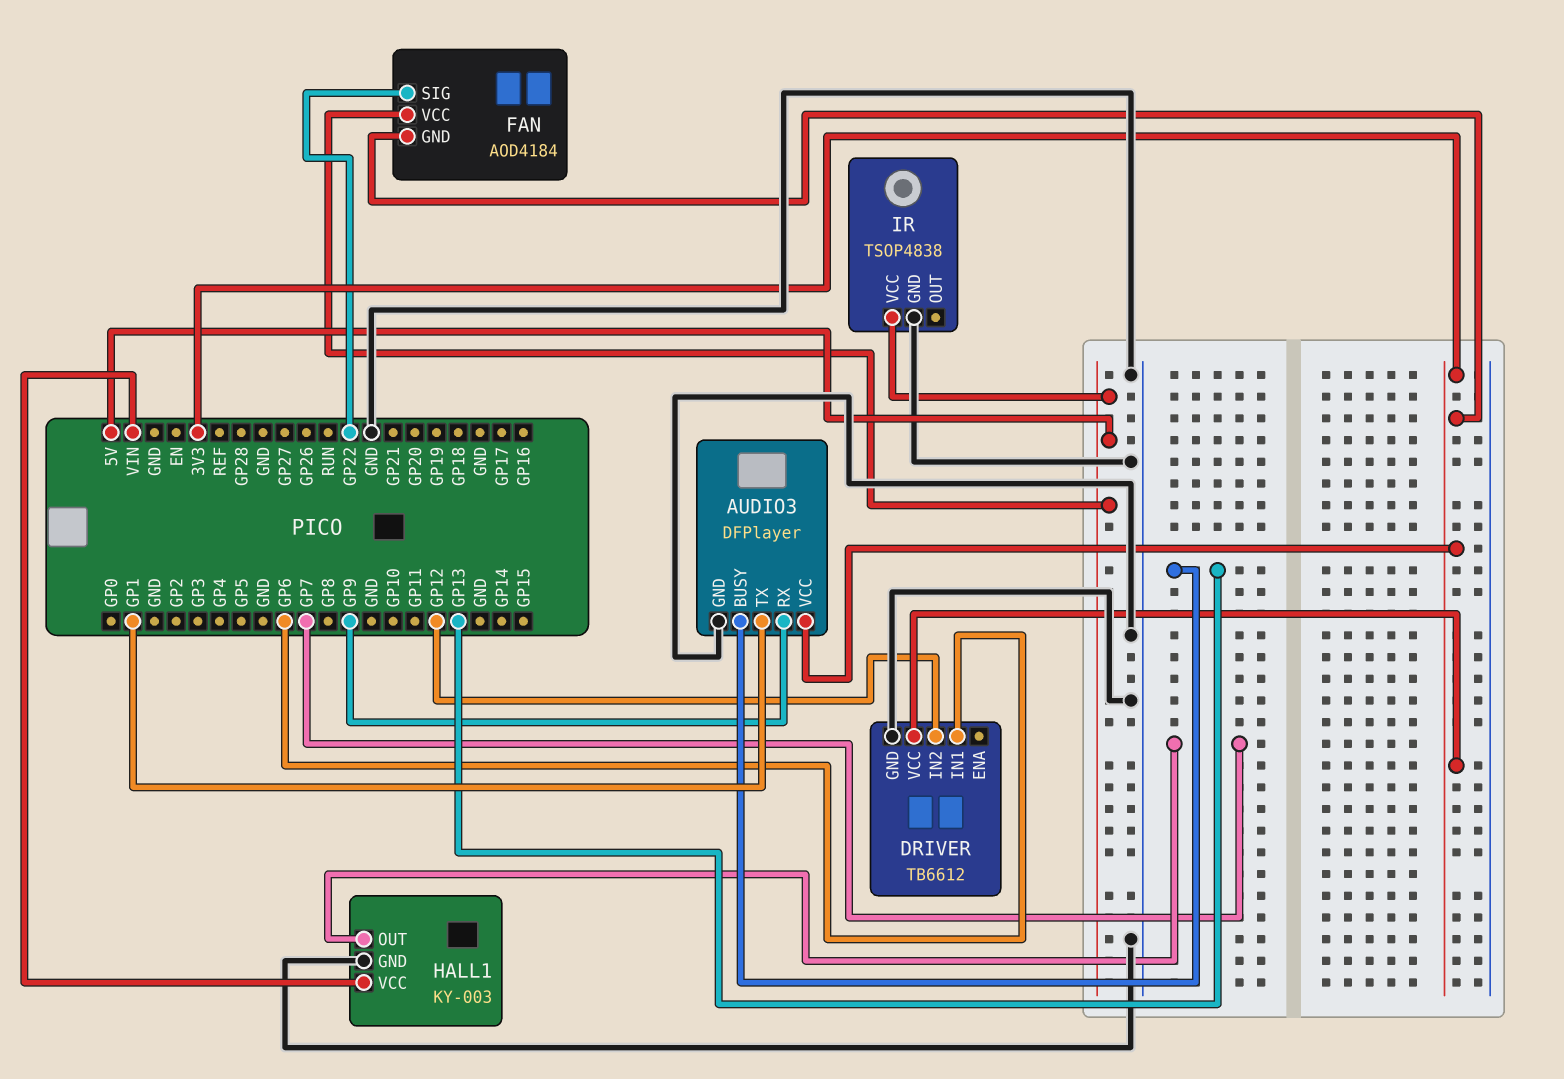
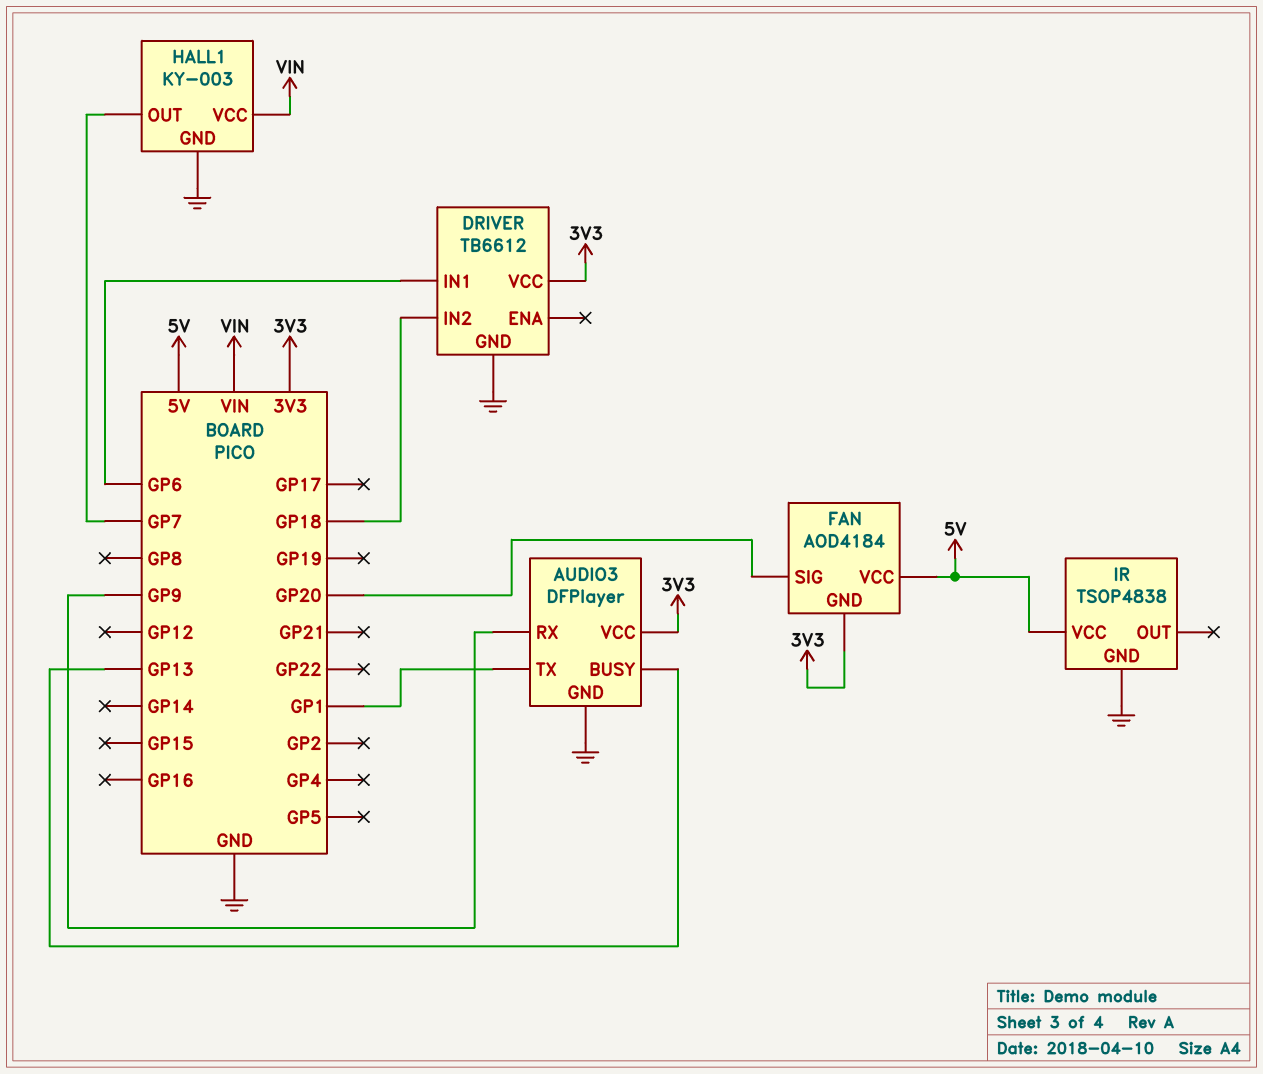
DRIVER pin IN2: GP12 -> GP18
FAN pin SIG: GP22 -> GP20

